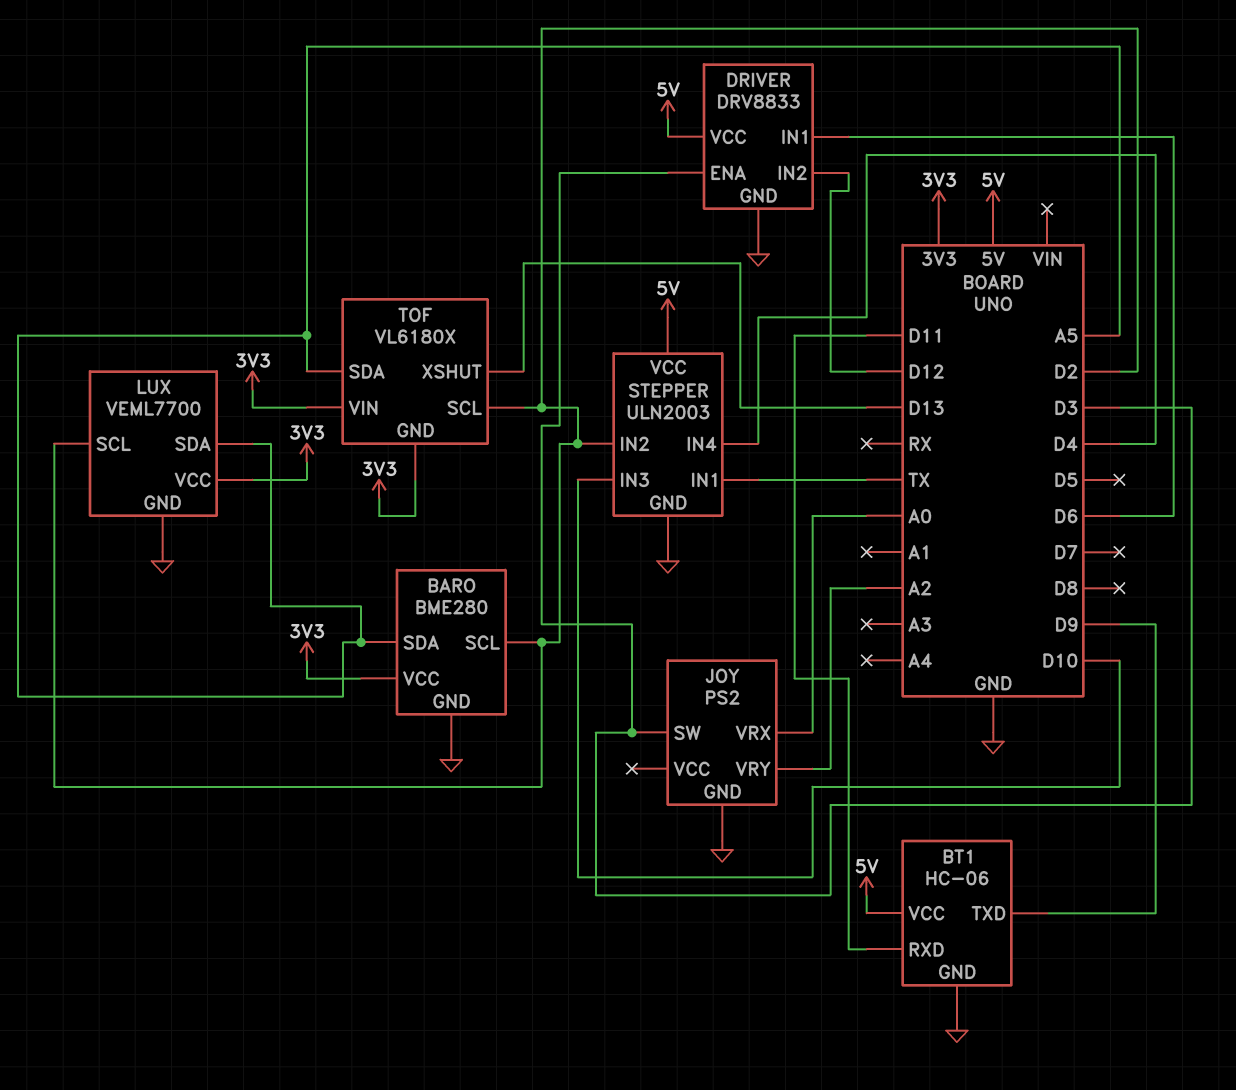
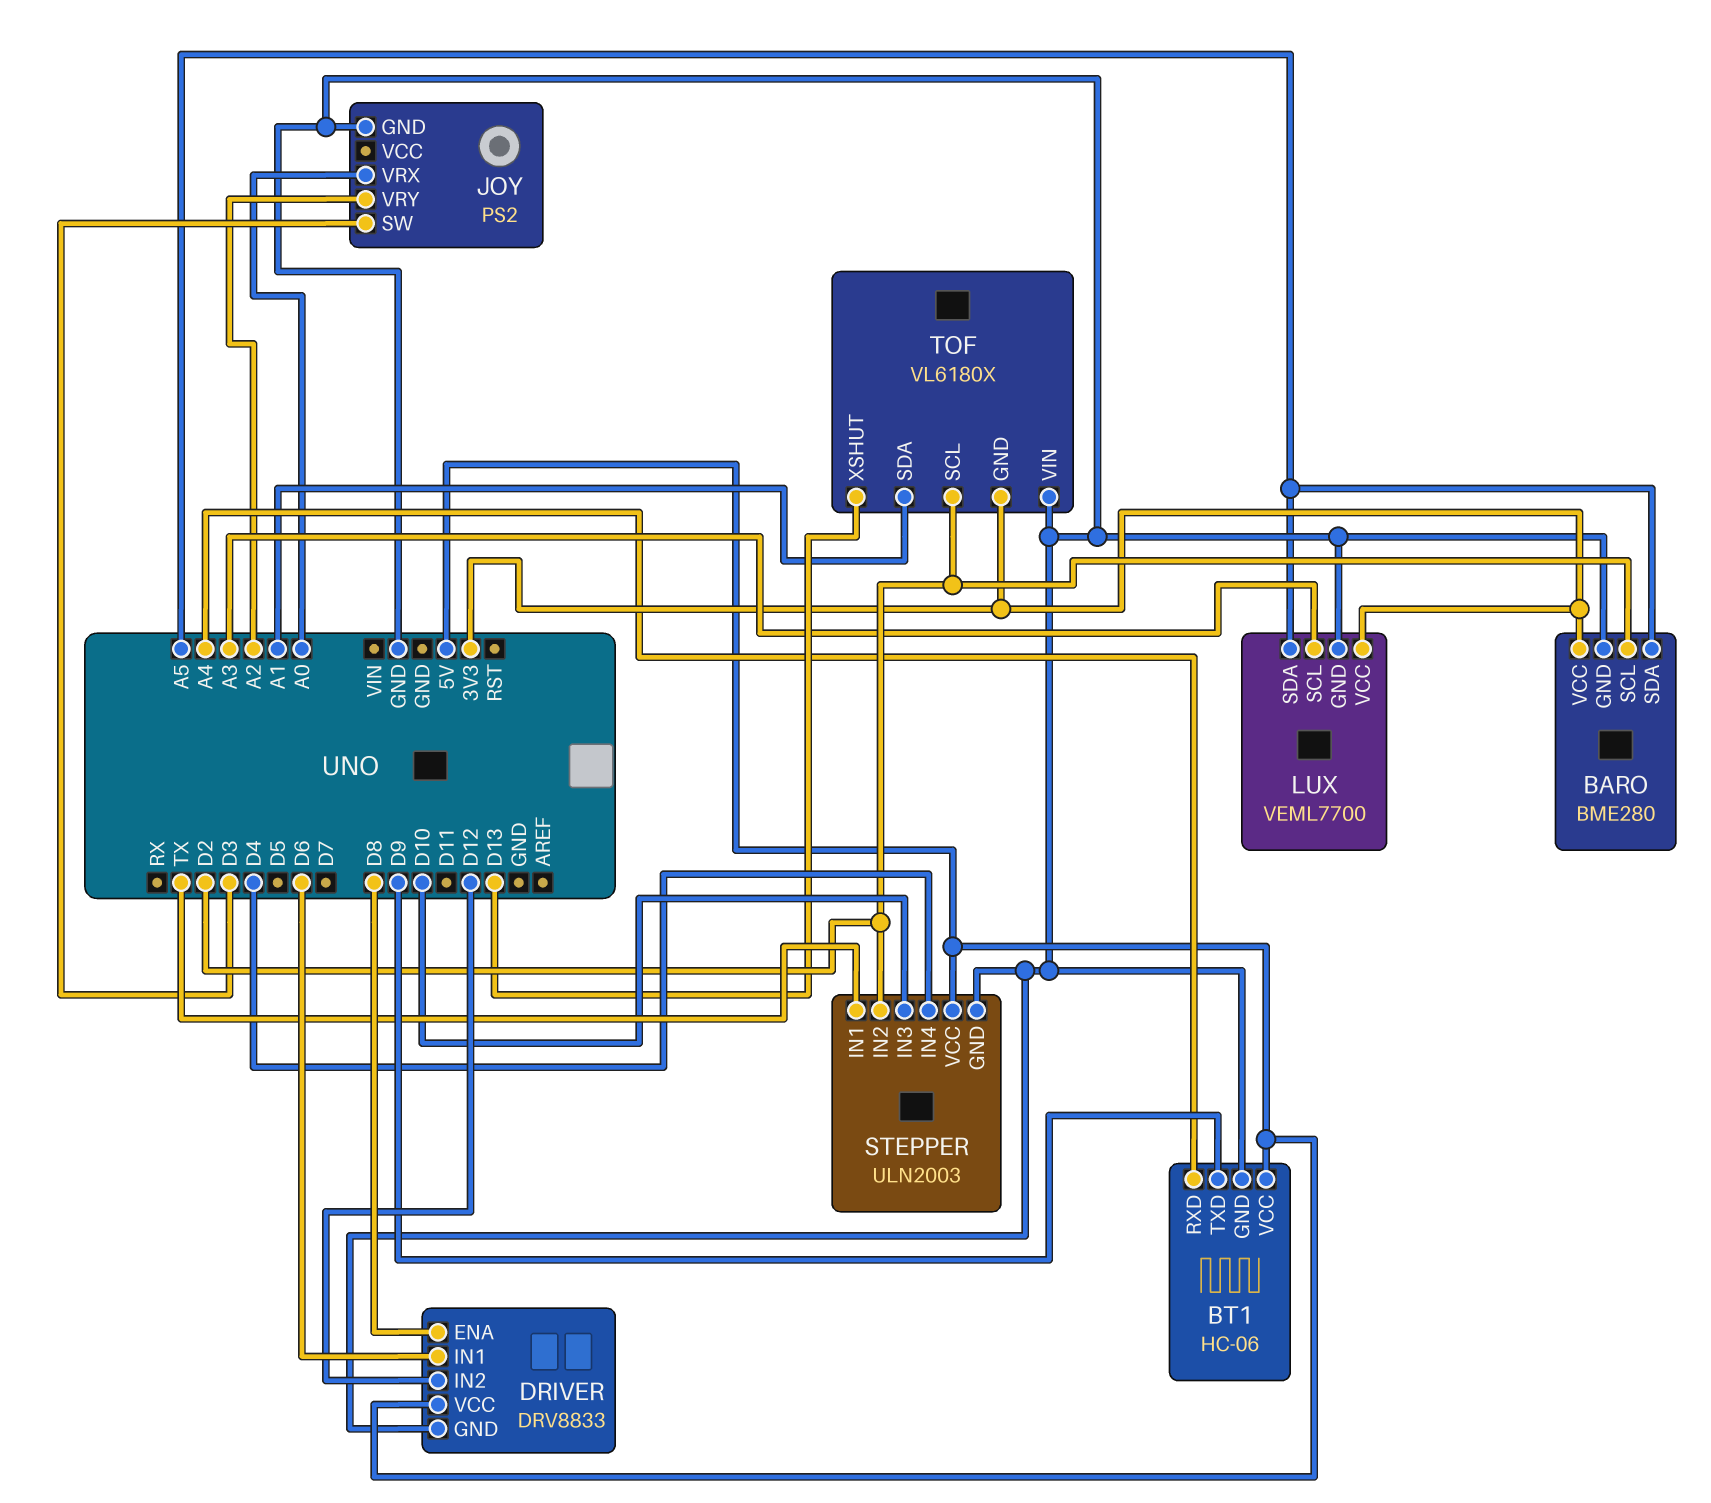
BT1 pin RXD: D11 -> A4
DRIVER pin ENA: D3 -> D8
LUX pin SCL: D2 -> A3
TOF pin SDA: A5 -> A1
TOF pin VIN: 3V3 -> GND

